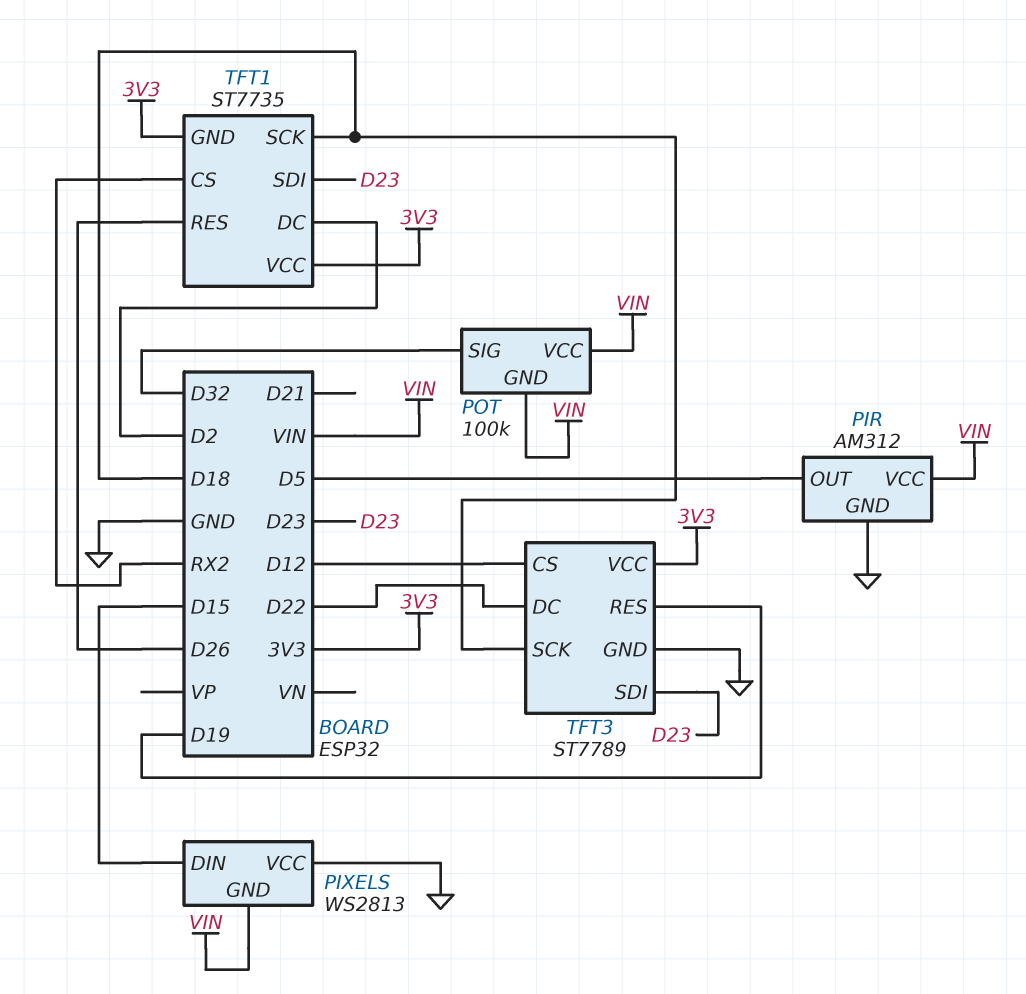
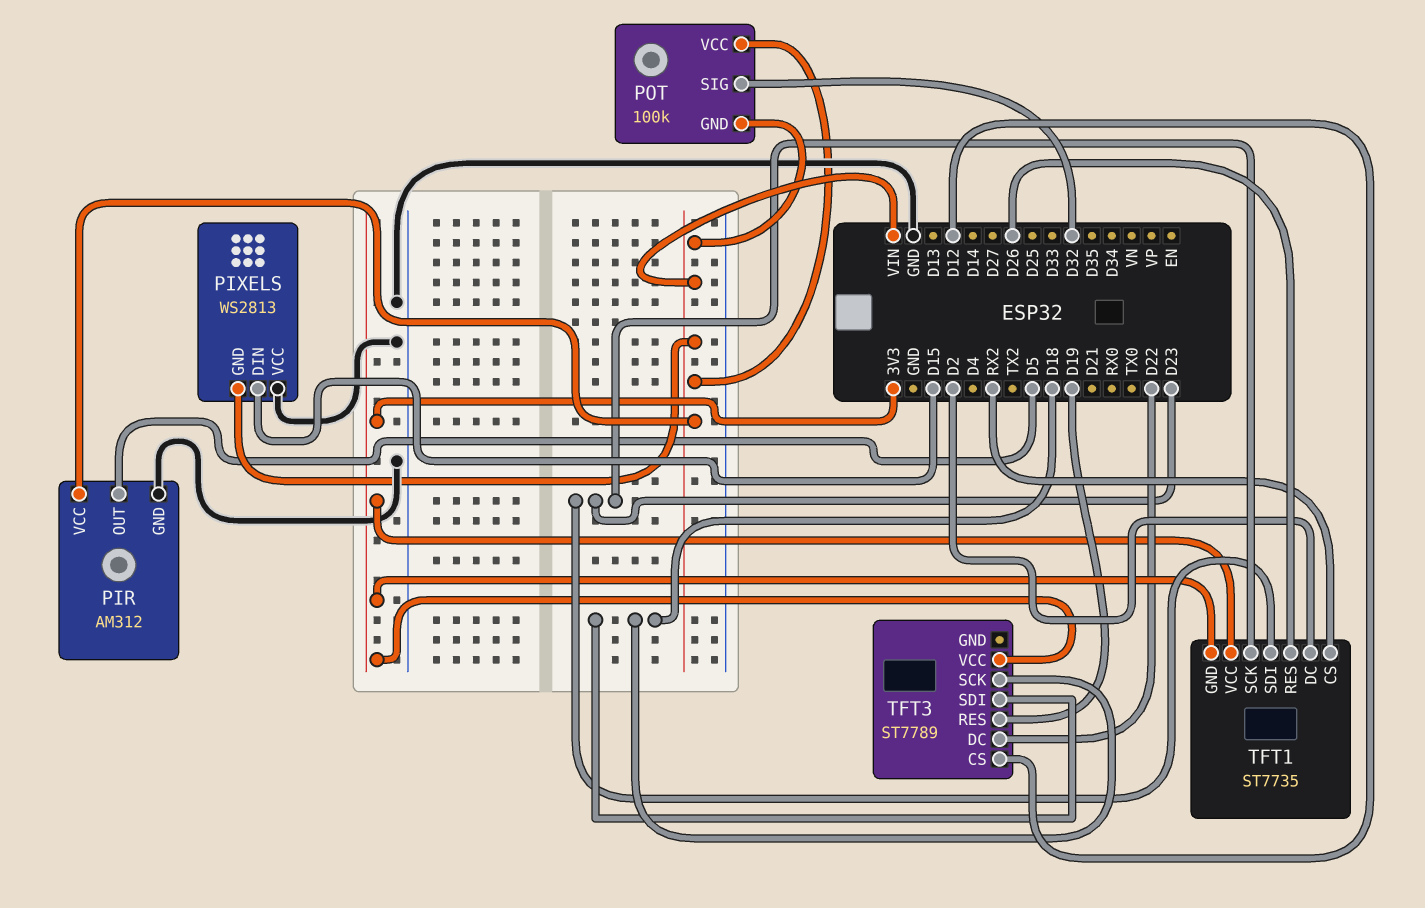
TFT1 pin SCK: D18 -> D23
TFT3 pin GND: GND -> none
TFT3 pin SDI: D23 -> D18

